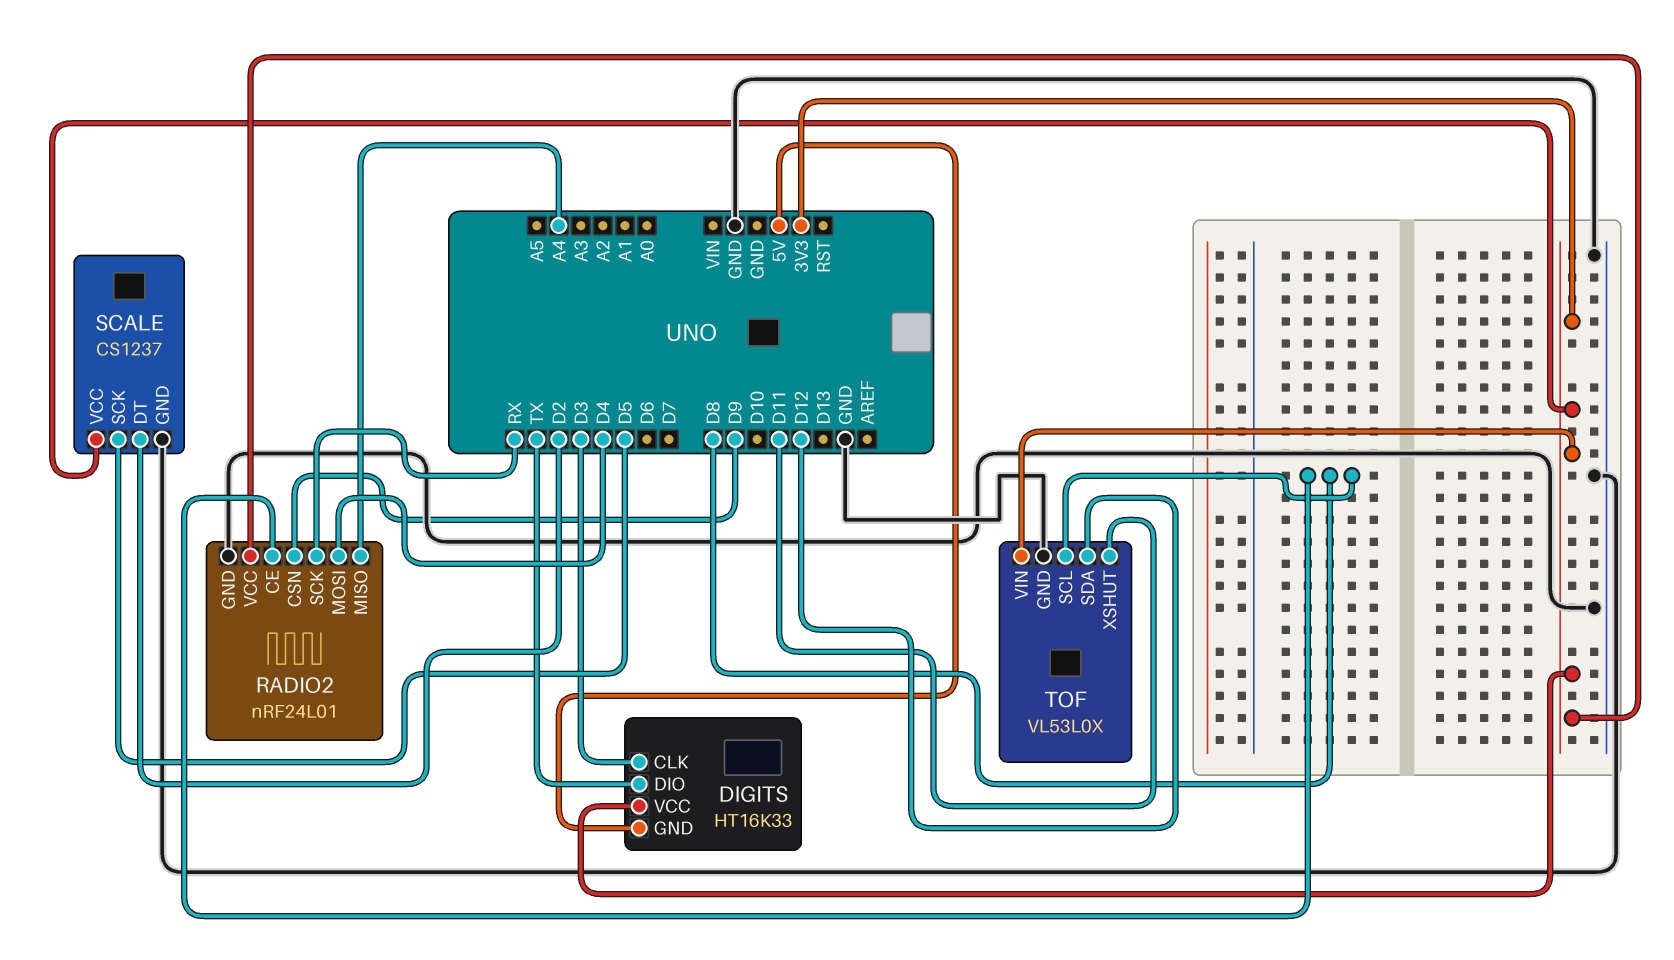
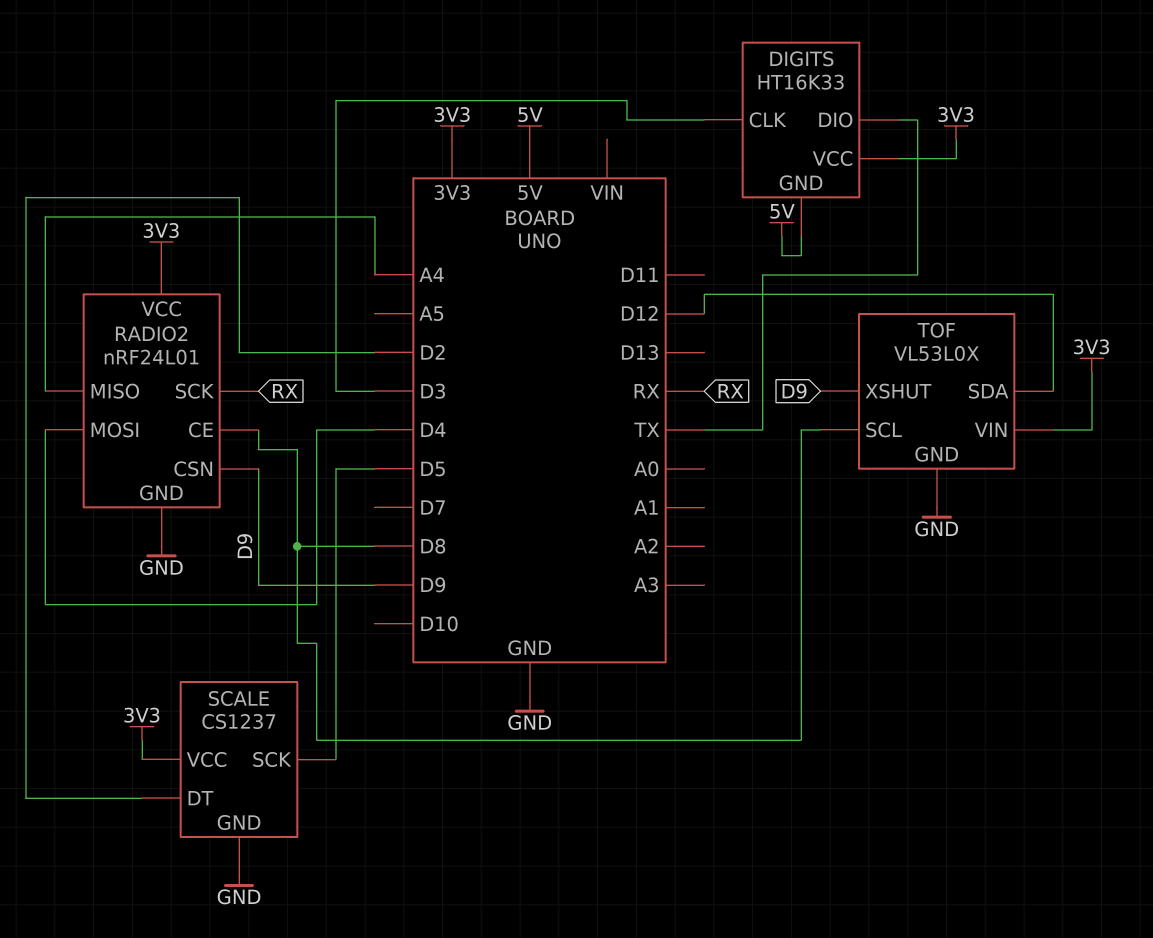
TOF pin XSHUT: D11 -> D9

